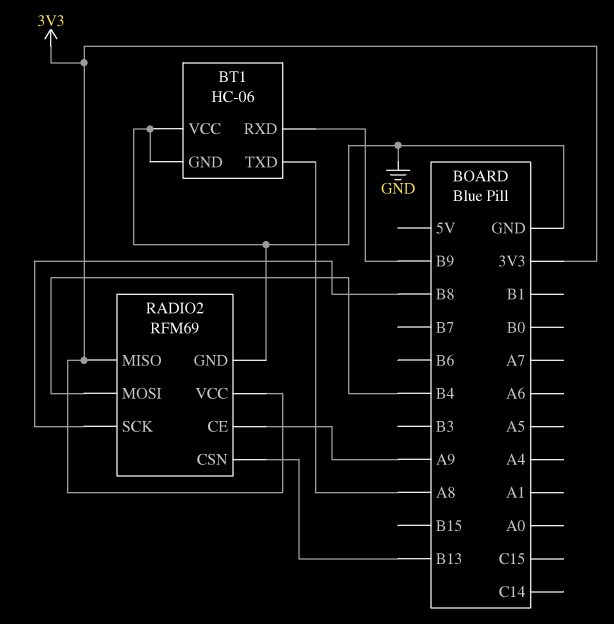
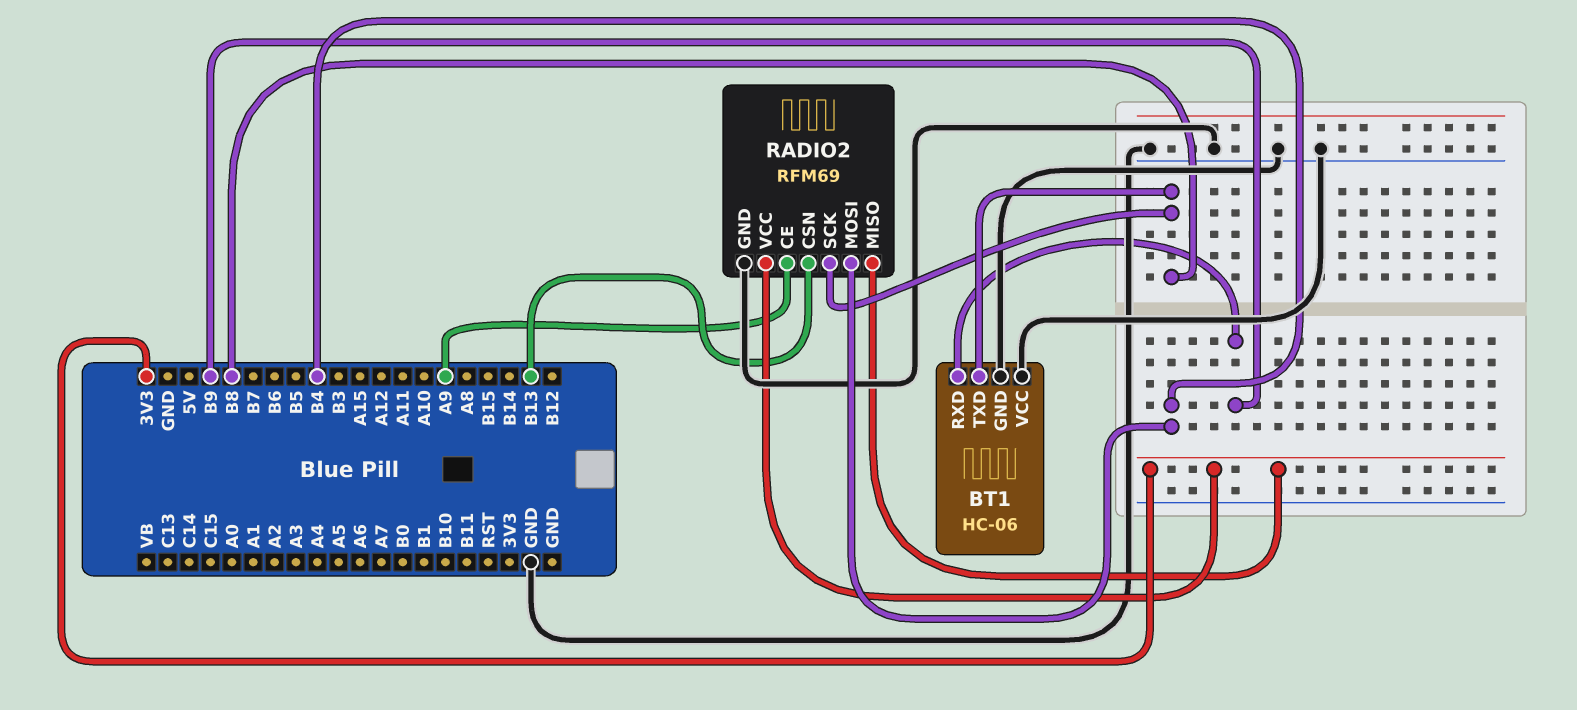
BT1 pin TXD: A8 -> B8

